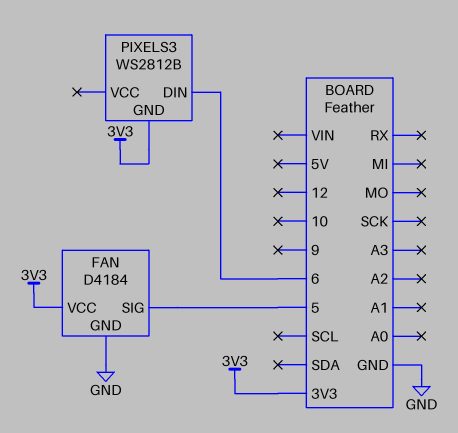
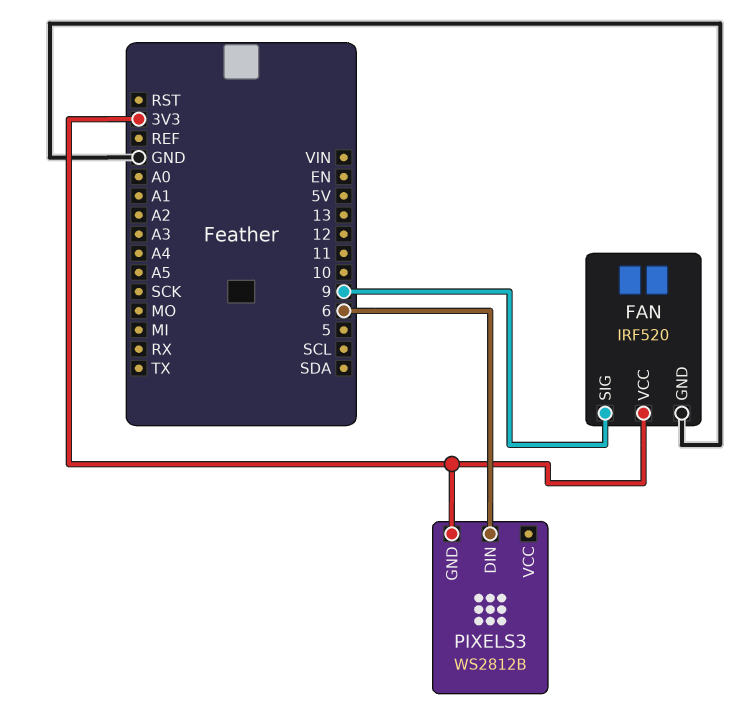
FAN: D4184 -> IRF520
FAN pin SIG: 5 -> 9

